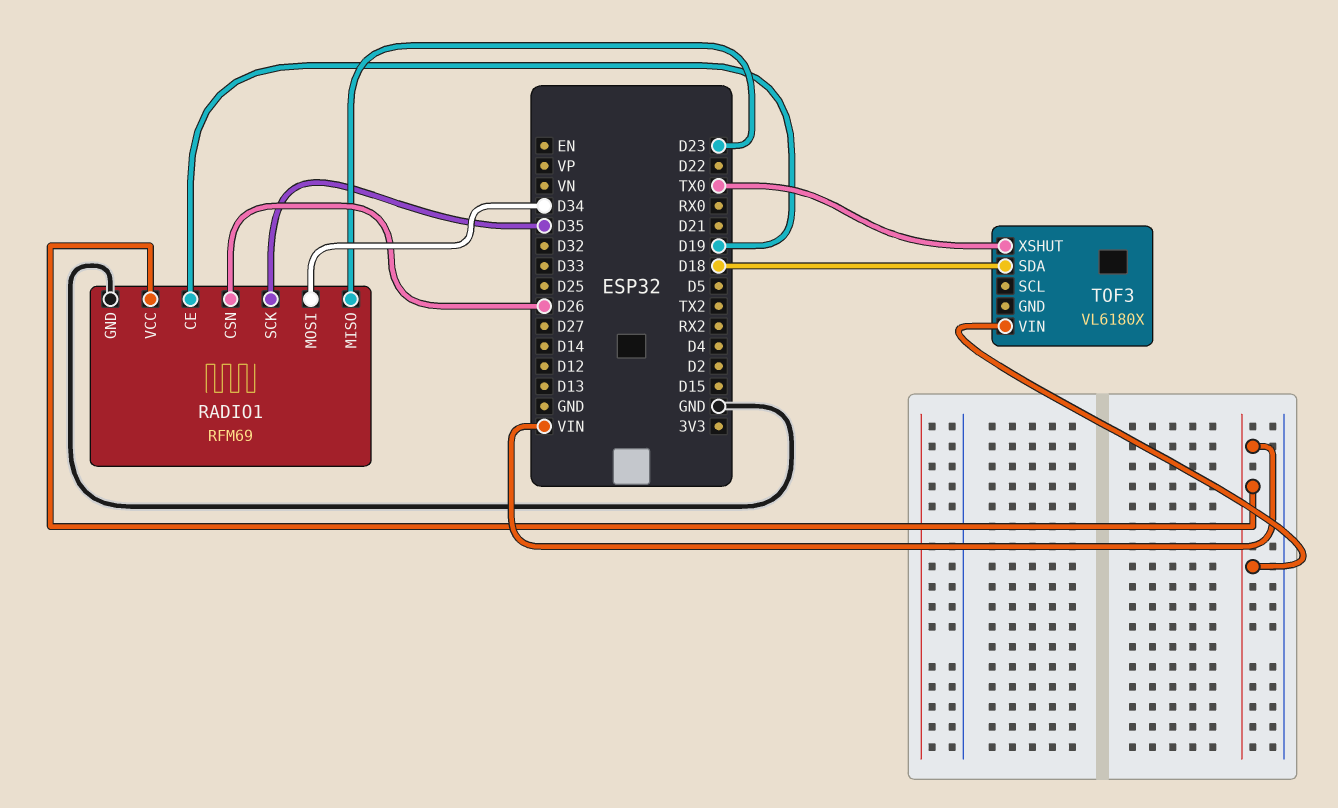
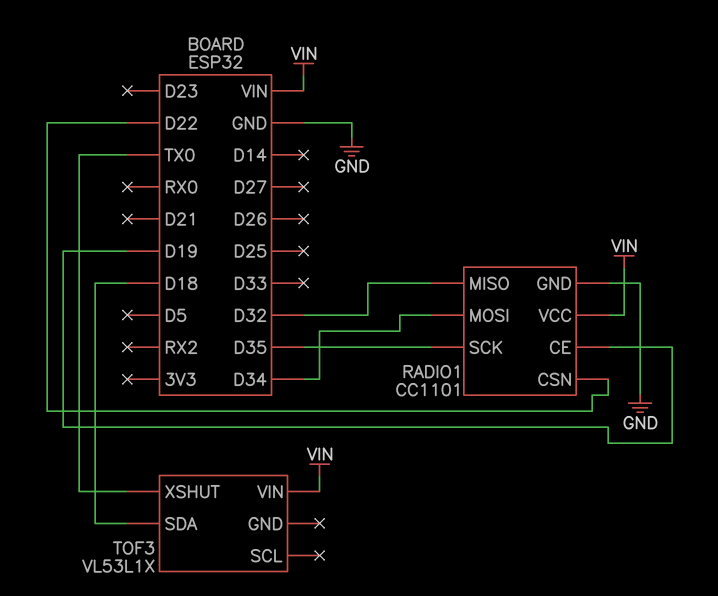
RADIO1: RFM69 -> CC1101
RADIO1 pin CSN: D26 -> D22
RADIO1 pin MISO: D23 -> D32
TOF3: VL6180X -> VL53L1X

